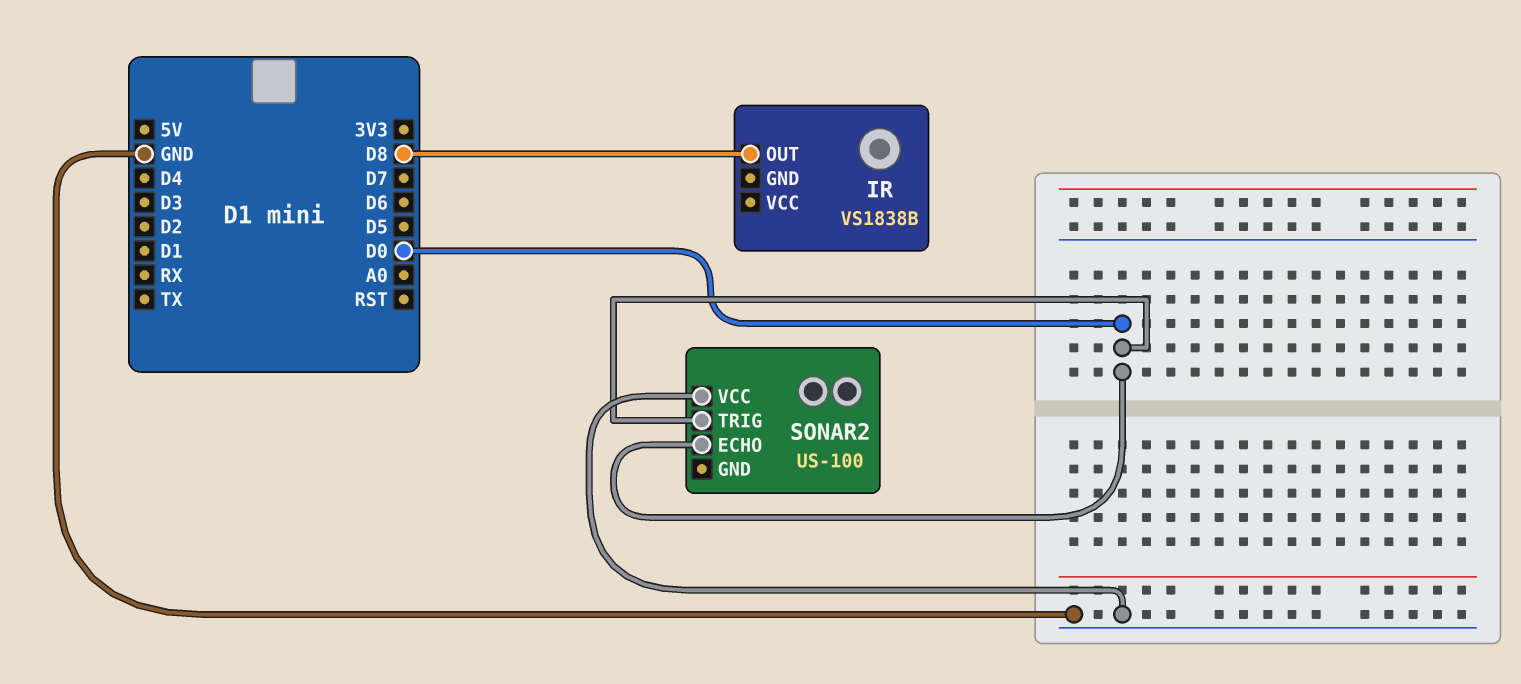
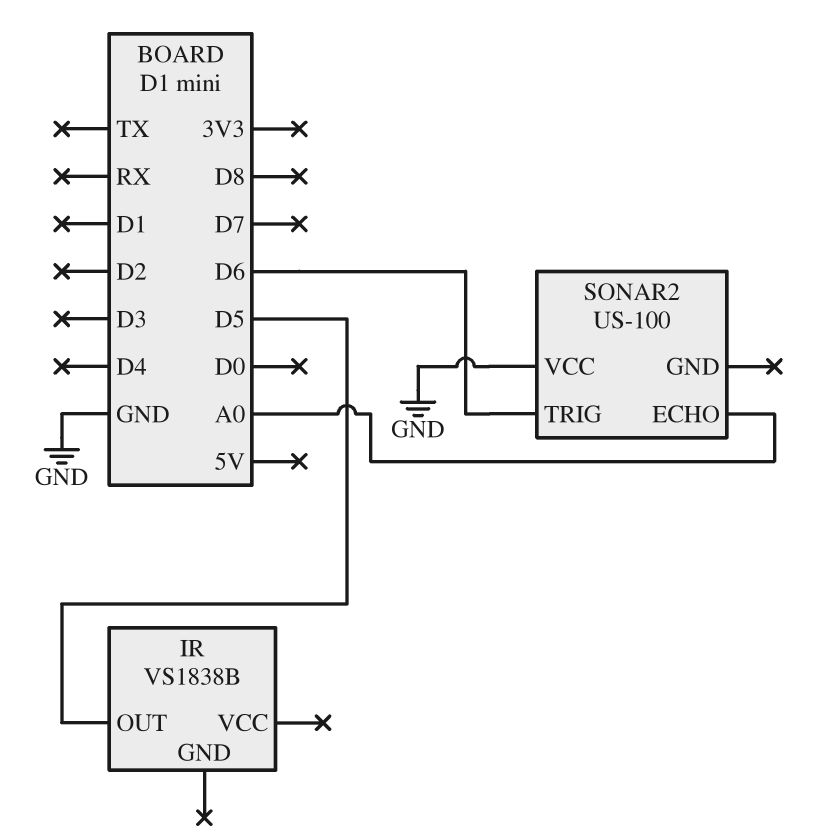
IR pin OUT: D8 -> D5
SONAR2 pin ECHO: D0 -> A0
SONAR2 pin TRIG: D0 -> D6

